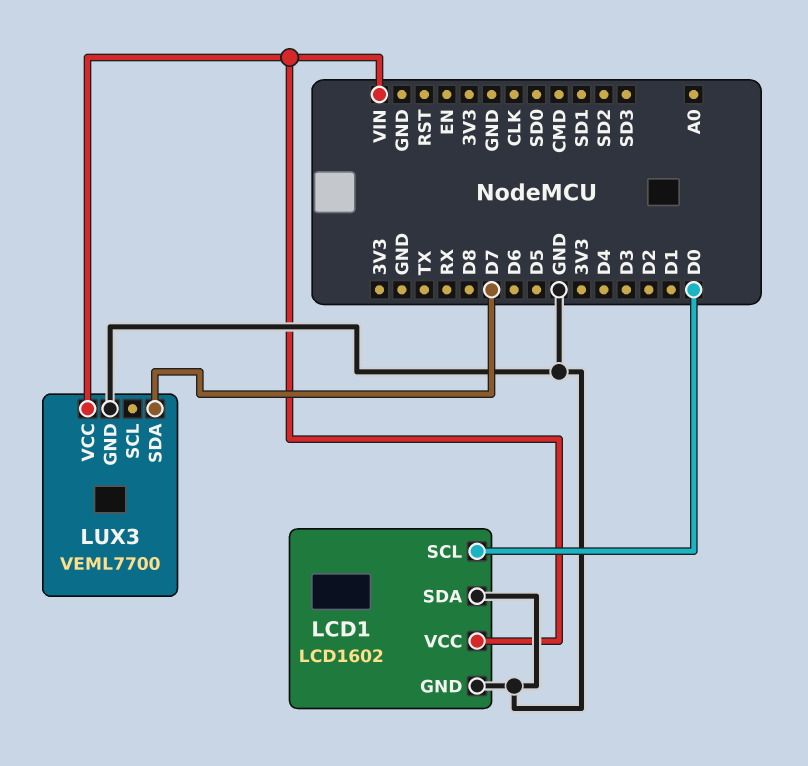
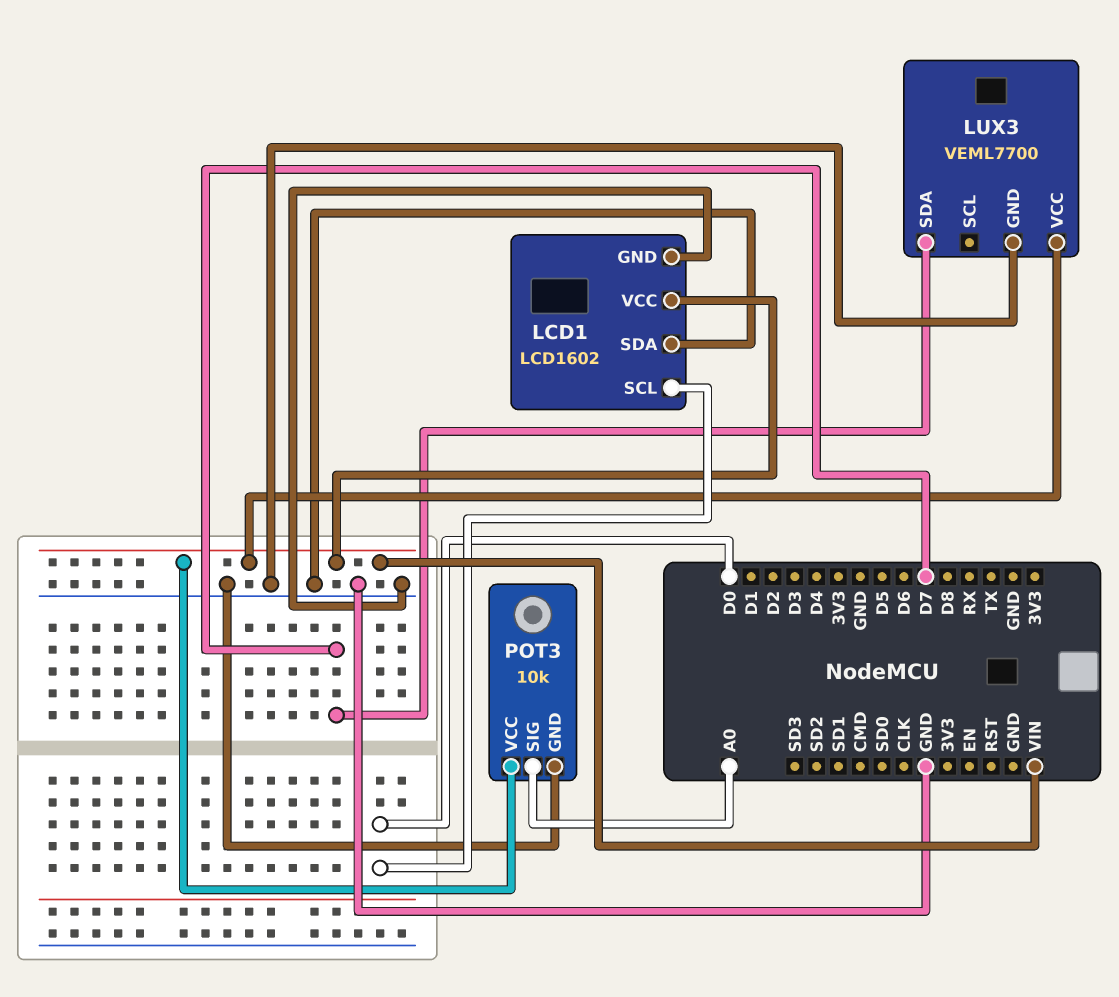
POT3: none -> 10k
POT3 pin GND: none -> GND
POT3 pin SIG: none -> A0
POT3 pin VCC: none -> VIN

